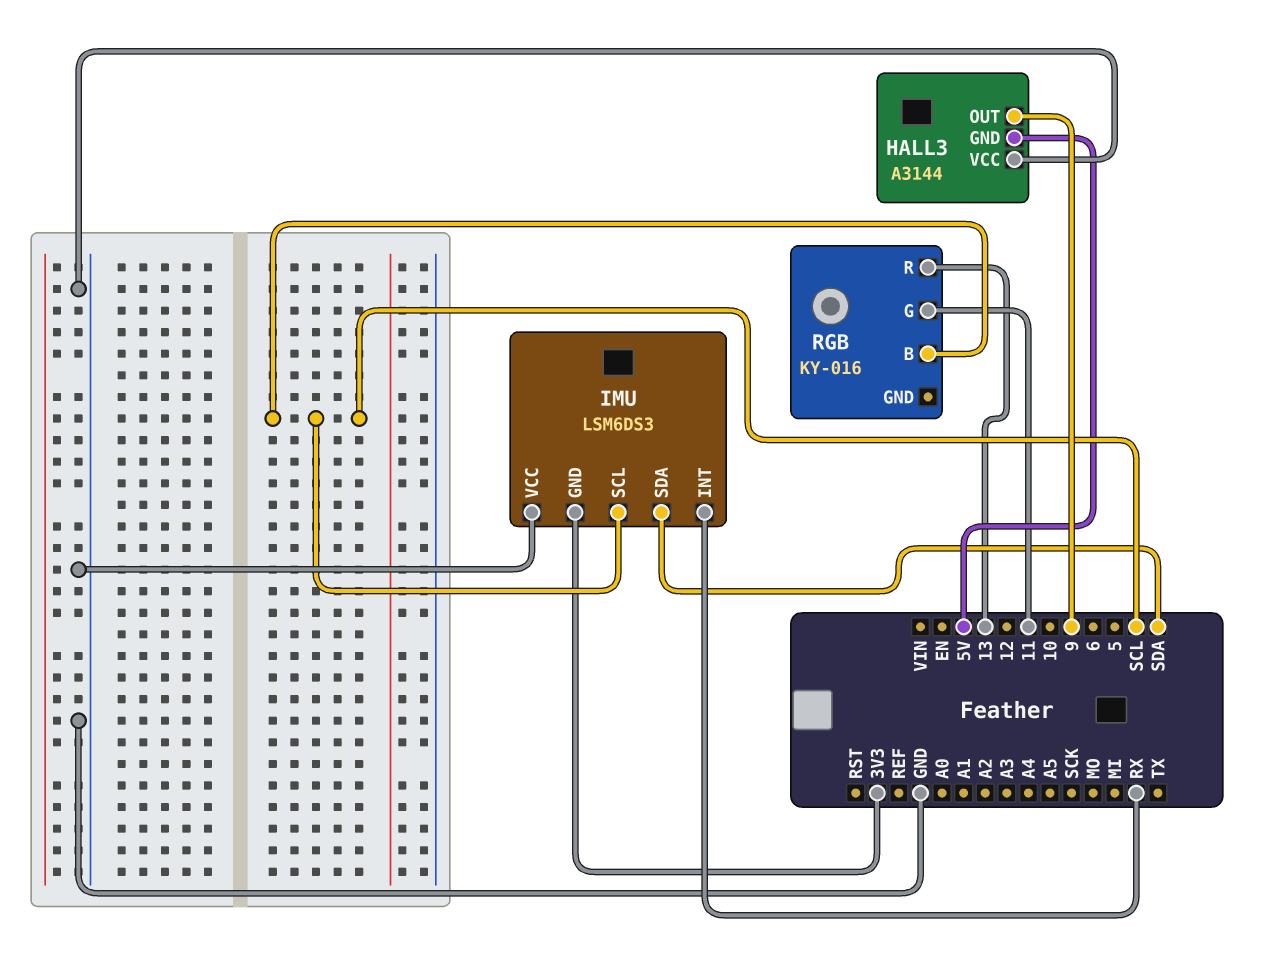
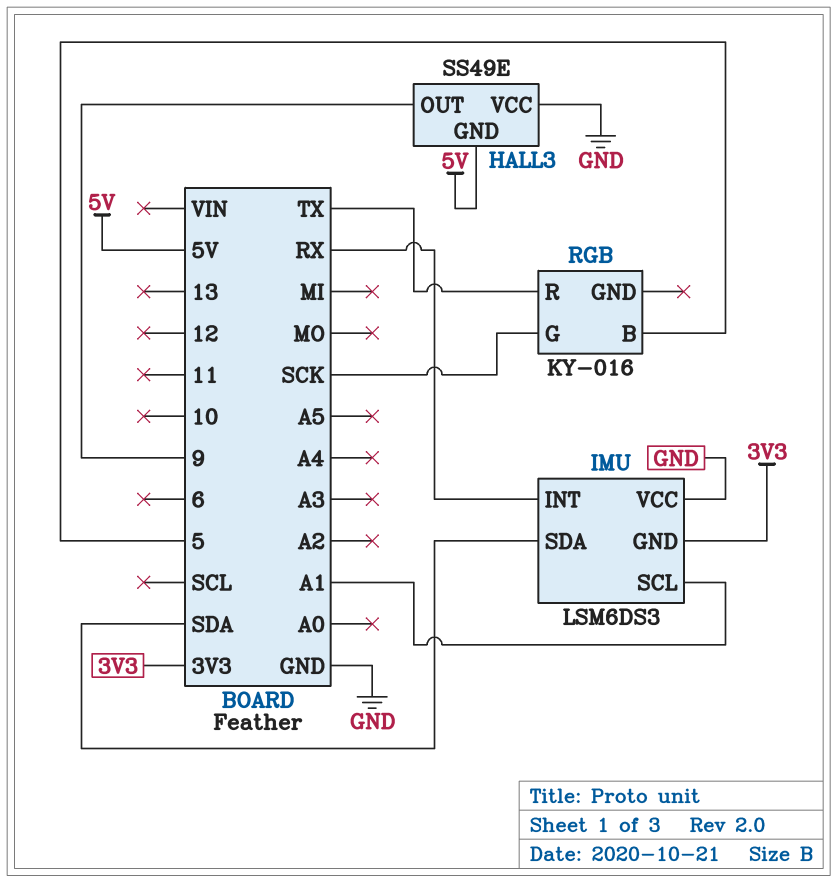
HALL3: A3144 -> SS49E
IMU pin SCL: SCL -> A1
RGB pin B: SCL -> 5
RGB pin G: 11 -> SCK
RGB pin R: 13 -> TX

